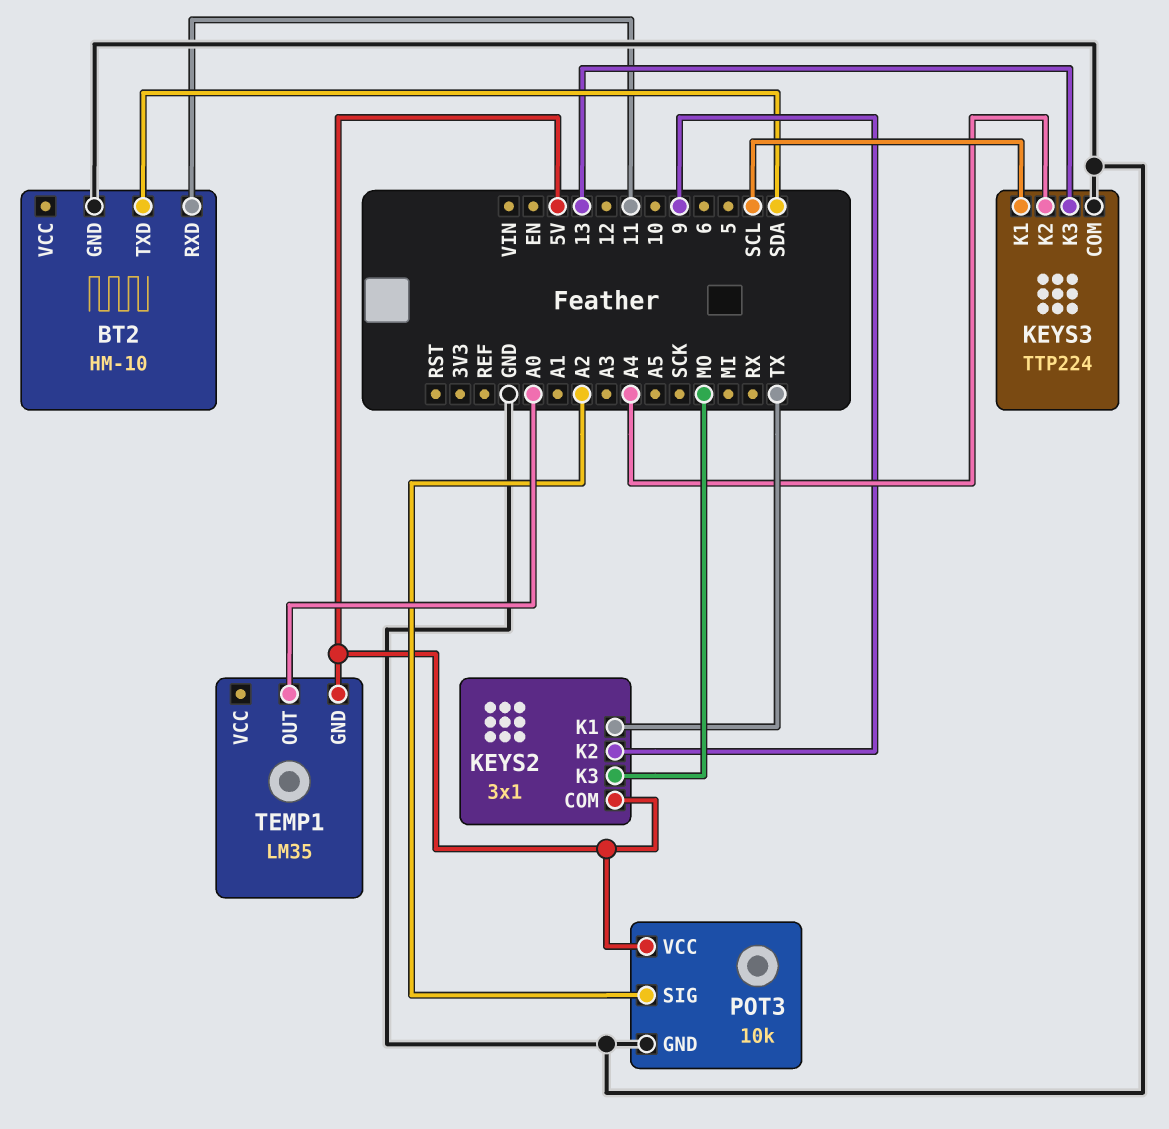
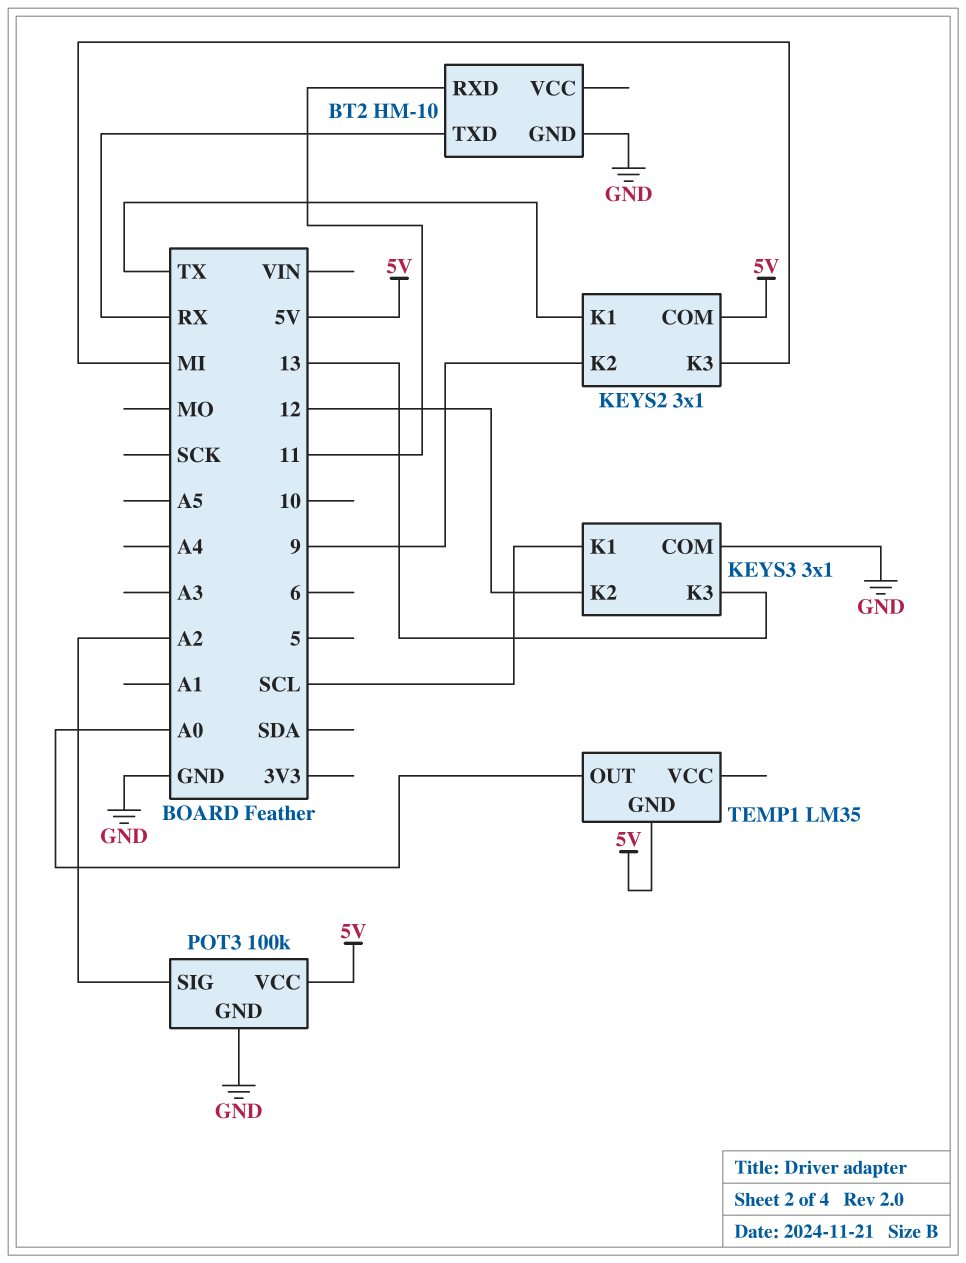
BT2 pin TXD: SDA -> RX
KEYS2 pin K3: MO -> MI
KEYS3: TTP224 -> 3x1
KEYS3 pin K2: A4 -> 12
POT3: 10k -> 100k

